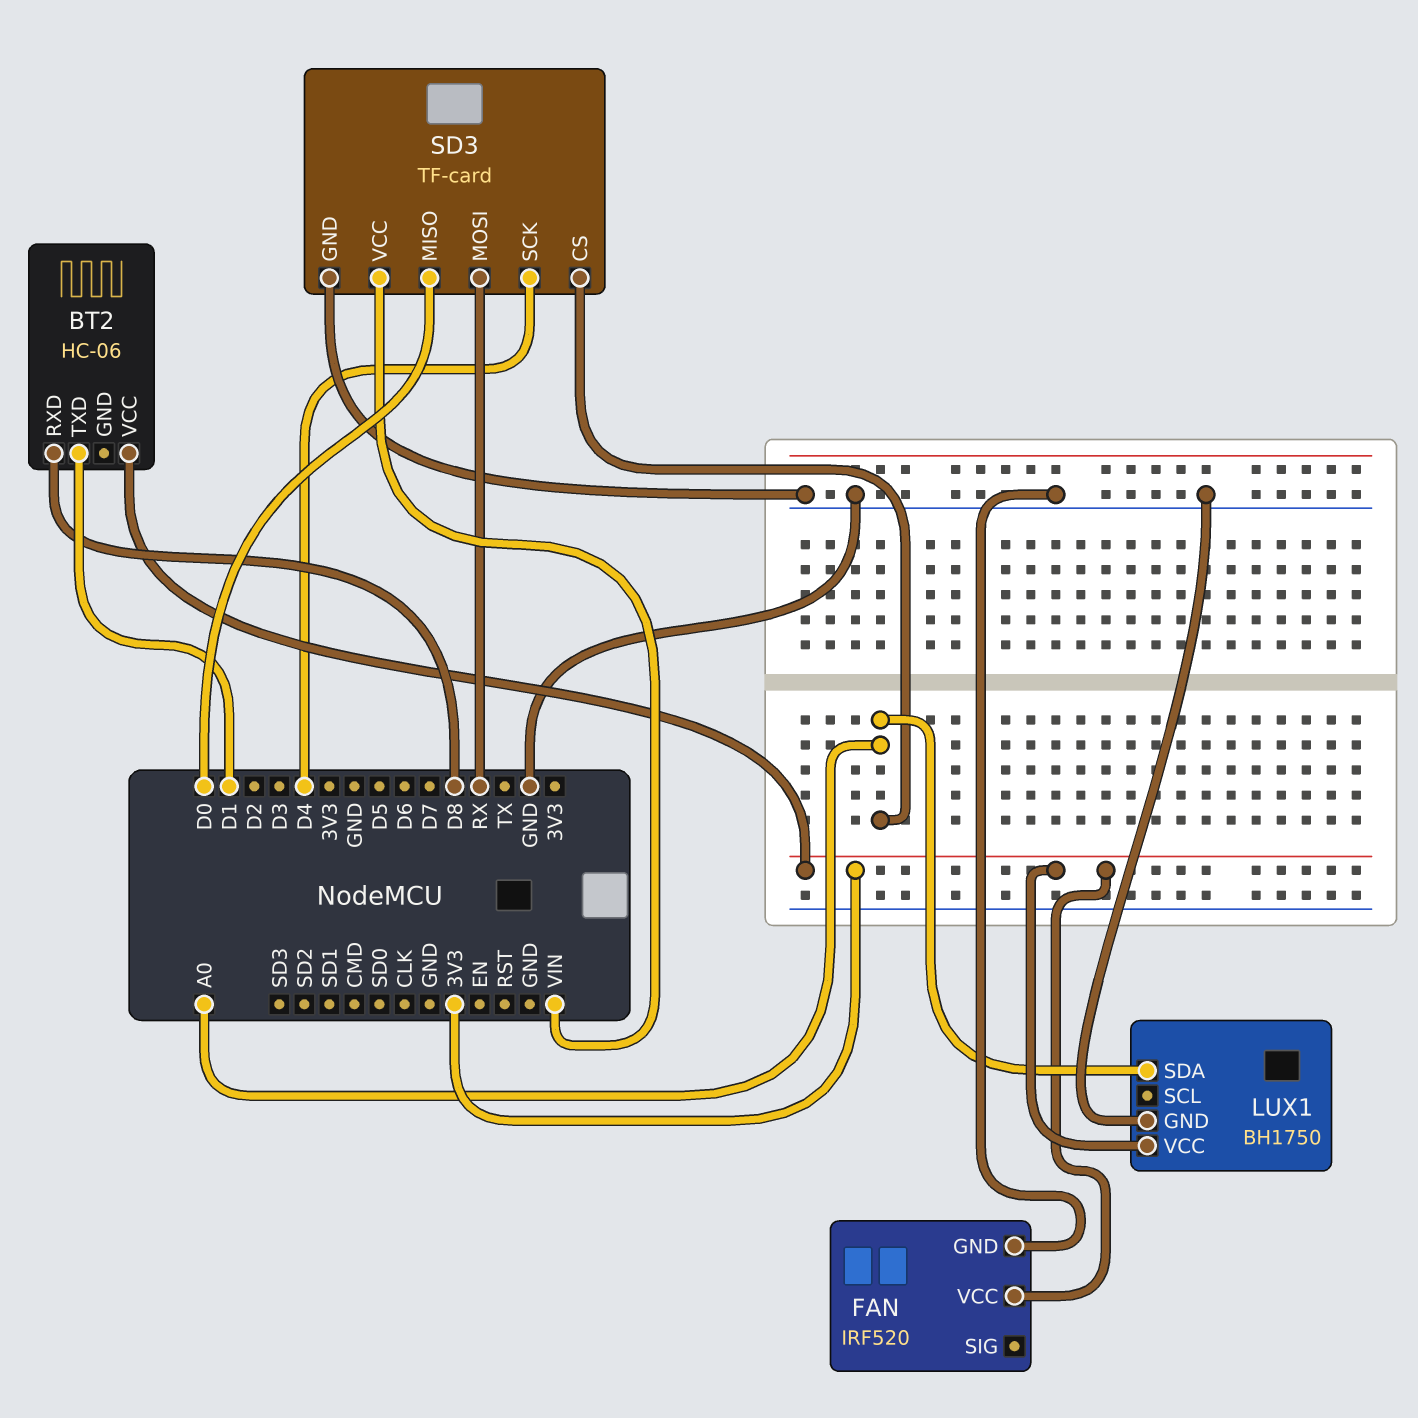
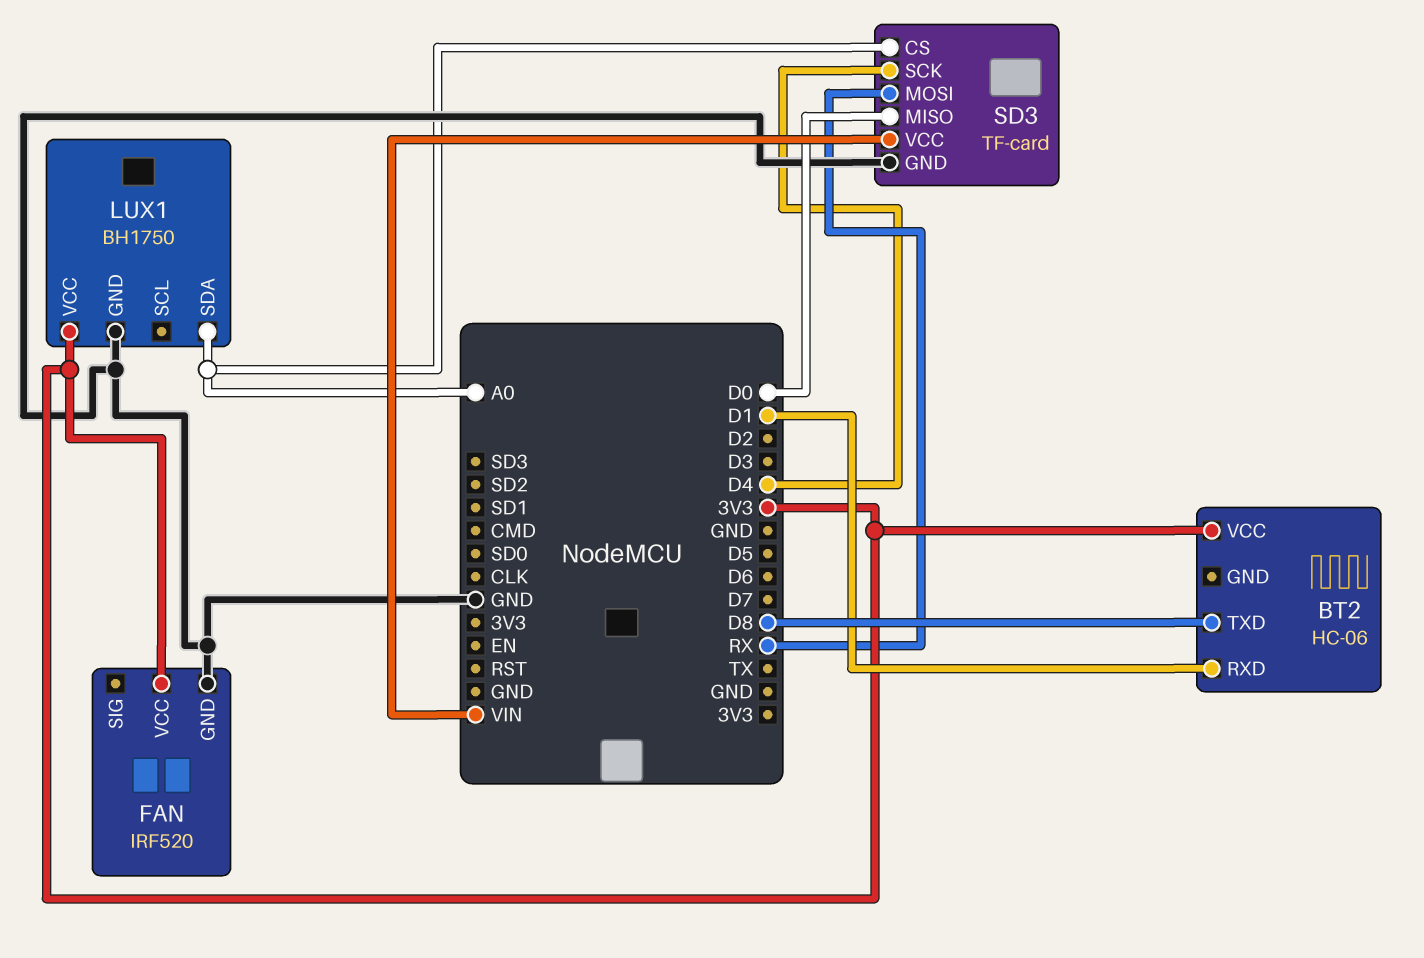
BT2 pin RXD: D8 -> D1
BT2 pin TXD: D1 -> D8

